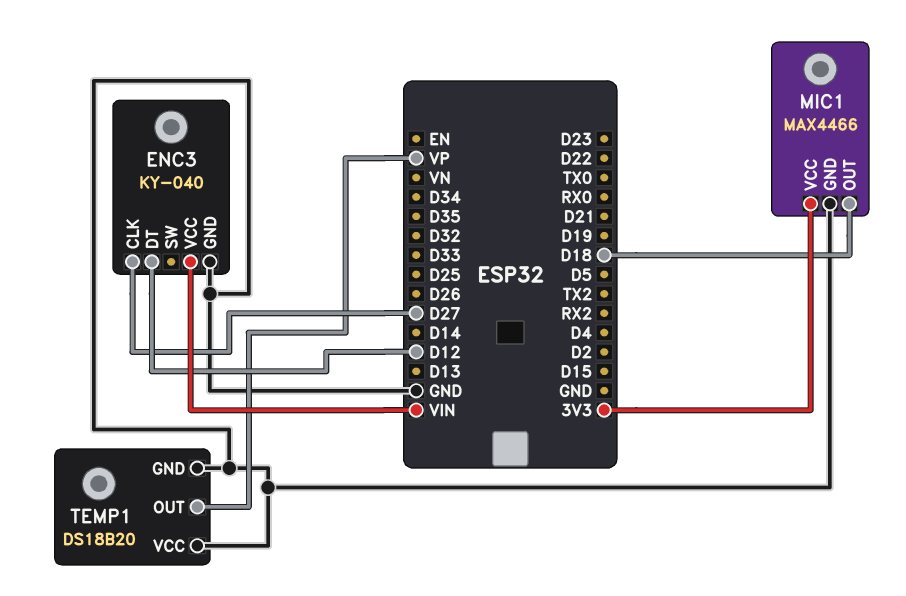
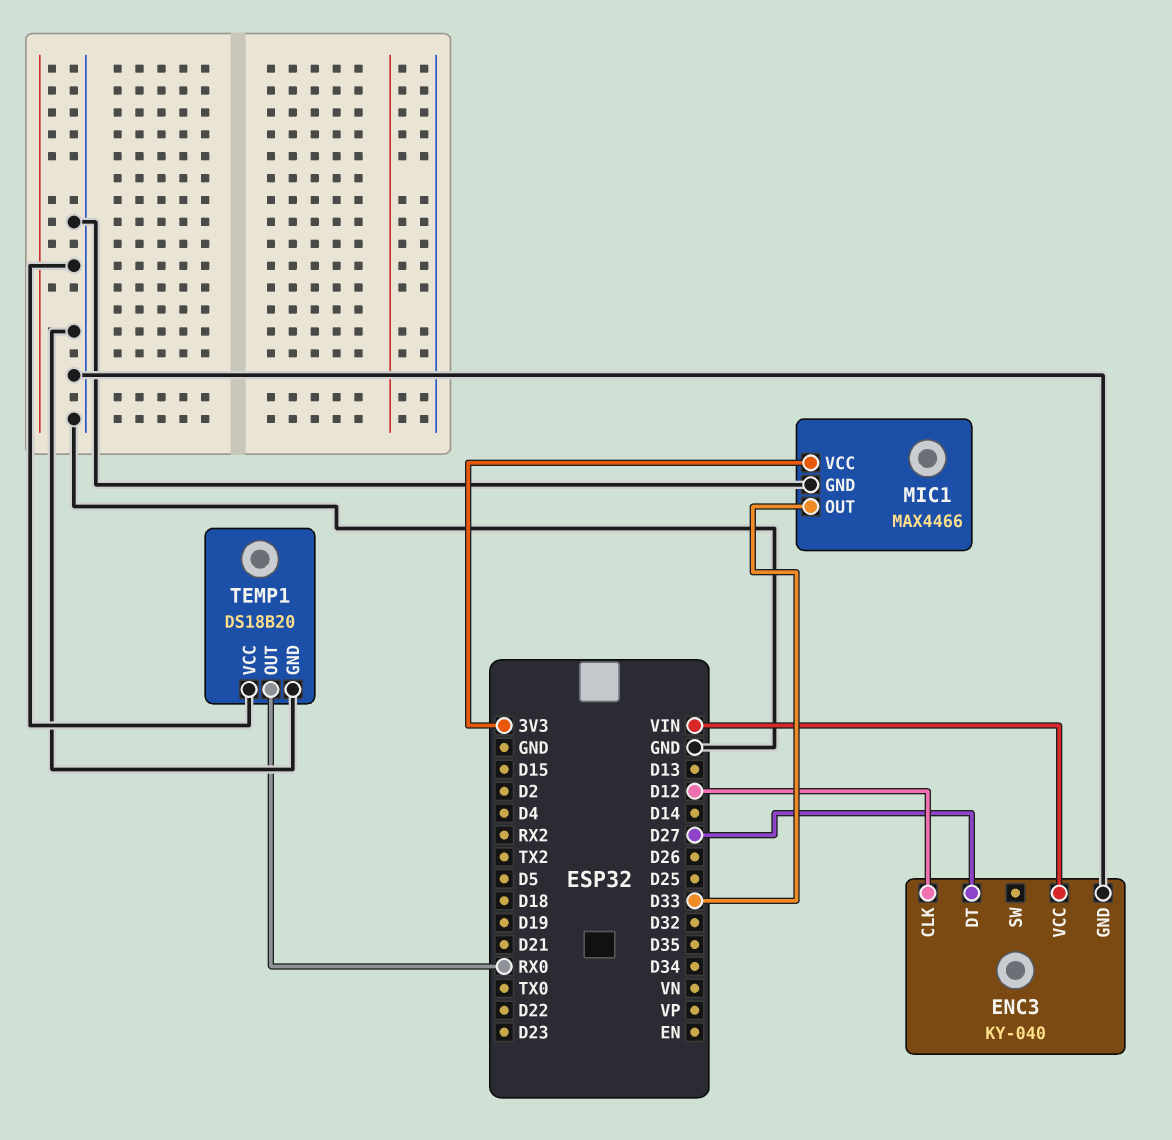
ENC3 pin CLK: D27 -> D12
ENC3 pin DT: D12 -> D27
MIC1 pin OUT: D18 -> D33
TEMP1 pin OUT: VP -> RX0

